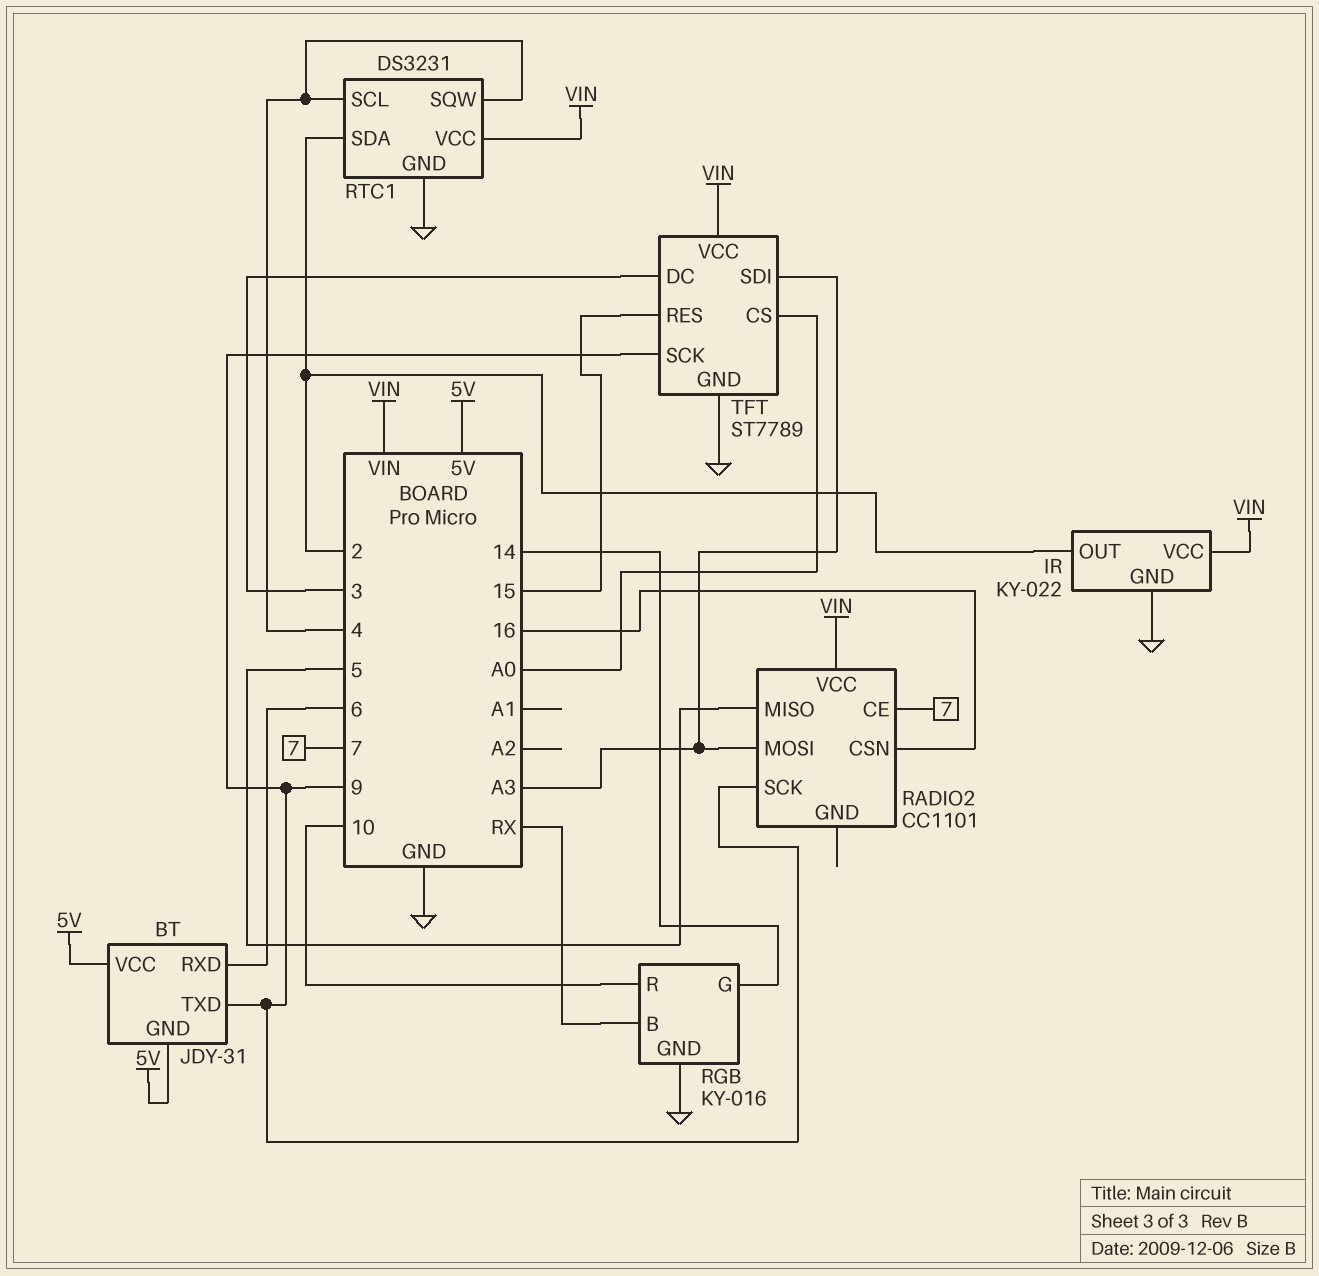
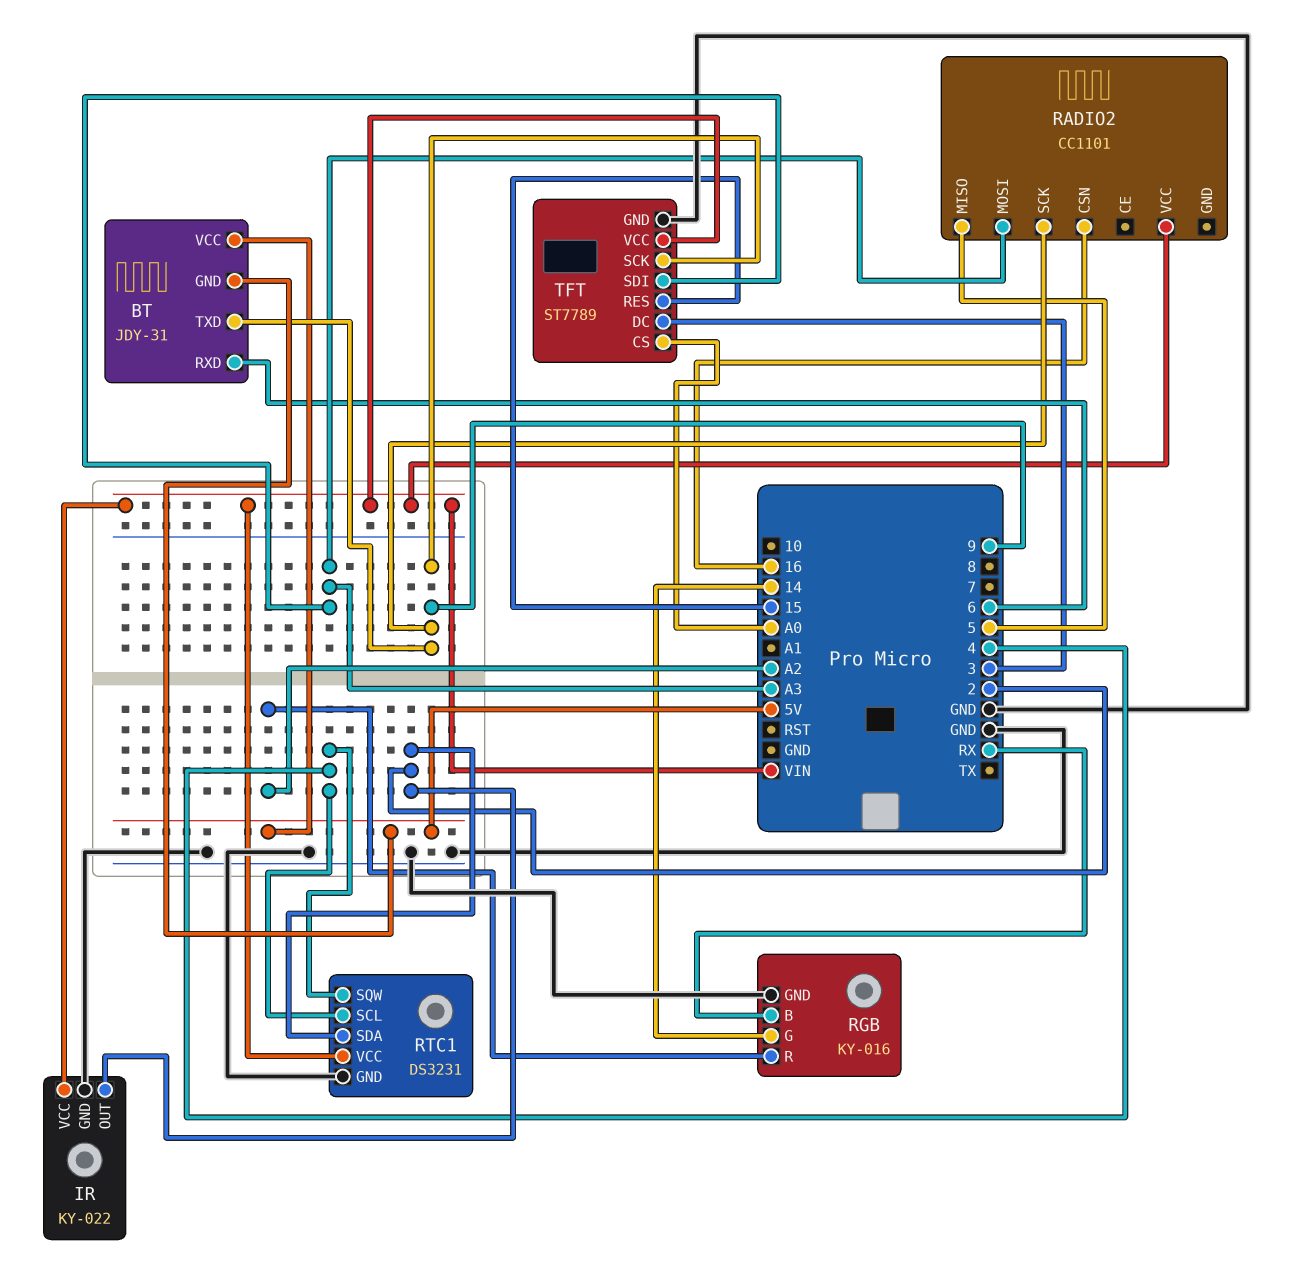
RADIO2 pin CE: 7 -> none
RGB pin R: 10 -> A2

